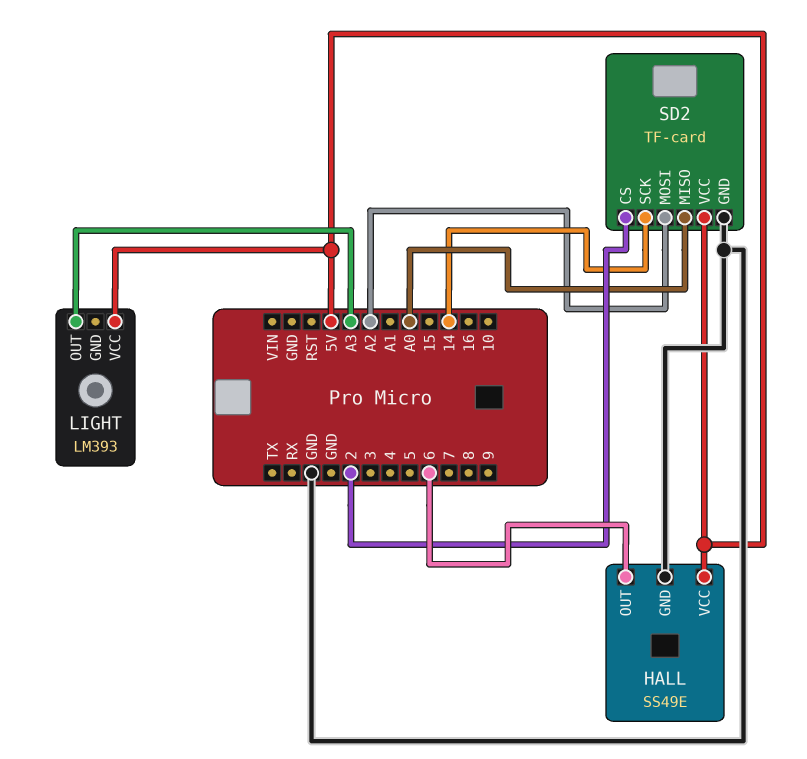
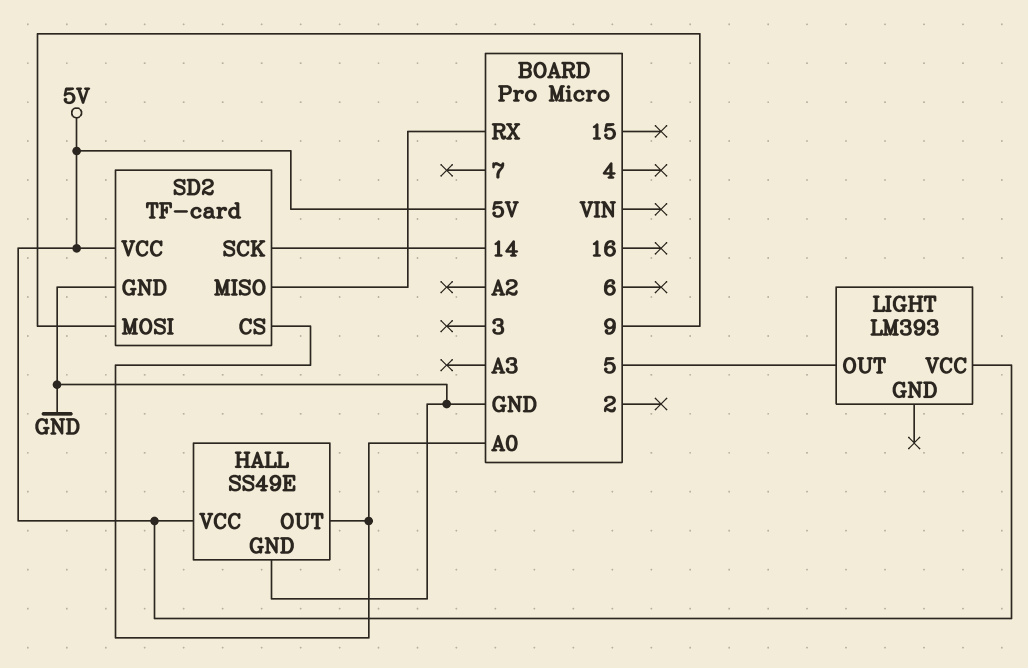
HALL pin OUT: 6 -> A0
LIGHT pin OUT: A3 -> 5
SD2 pin CS: 2 -> A0
SD2 pin MISO: A0 -> RX
SD2 pin MOSI: A2 -> 9

